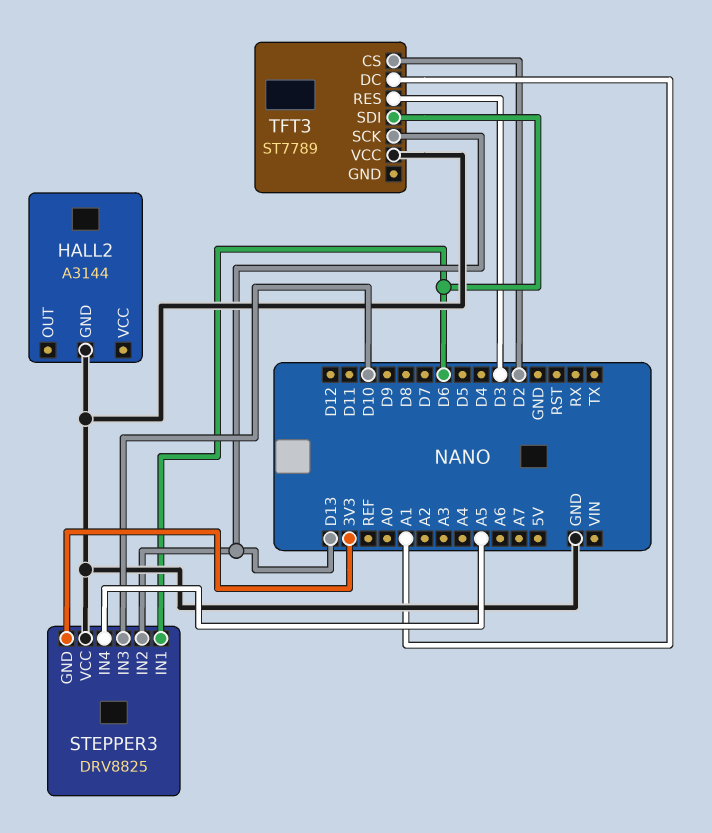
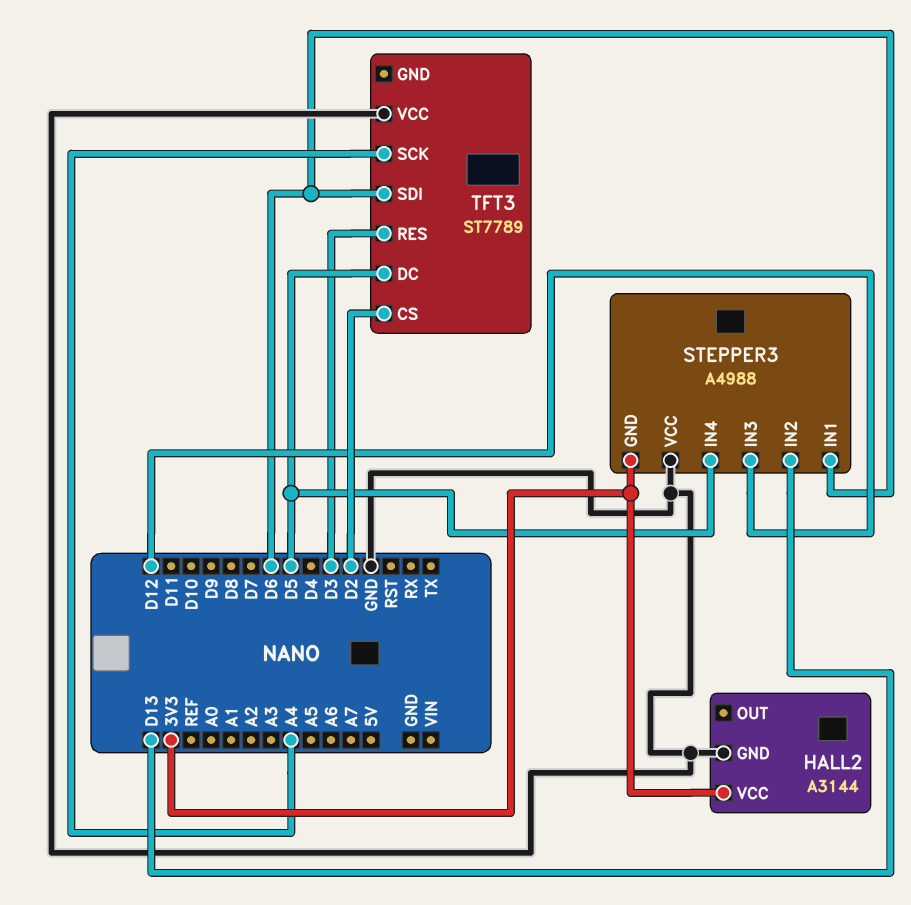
HALL2 pin VCC: none -> 3V3
STEPPER3: DRV8825 -> A4988
STEPPER3 pin IN3: D10 -> D12
STEPPER3 pin IN4: A5 -> D5
TFT3 pin DC: A1 -> D5
TFT3 pin SCK: D13 -> A4

